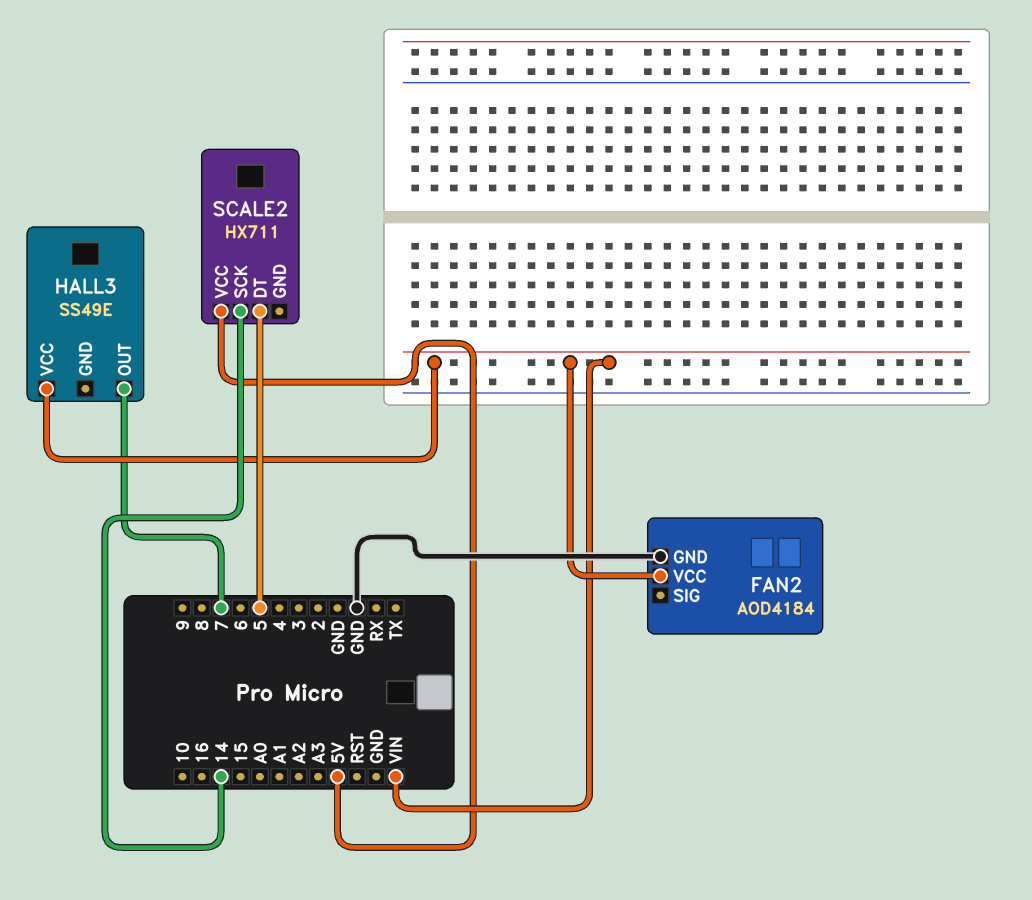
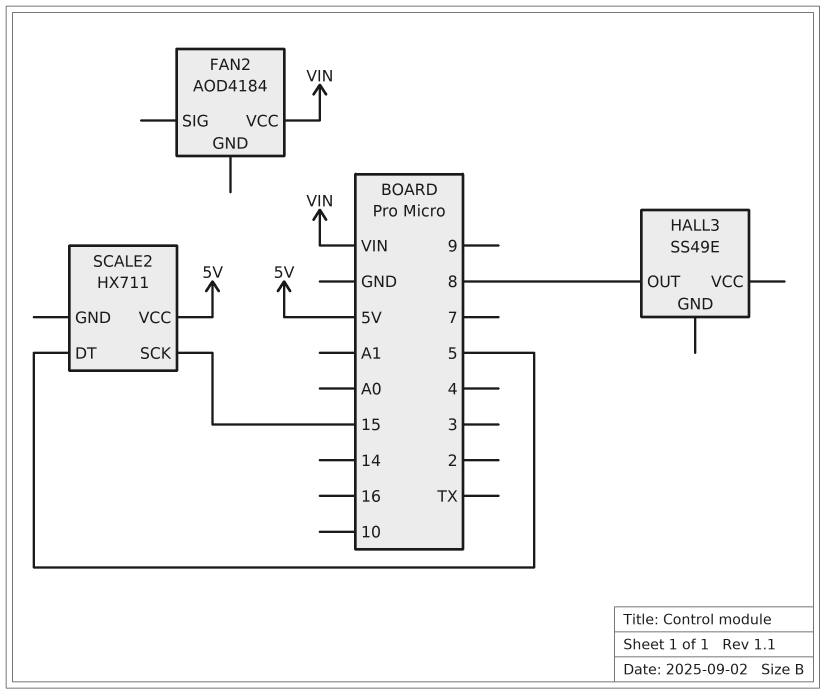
FAN2 pin GND: GND -> none
HALL3 pin OUT: 7 -> 8
HALL3 pin VCC: VIN -> none
SCALE2 pin SCK: 14 -> 15

